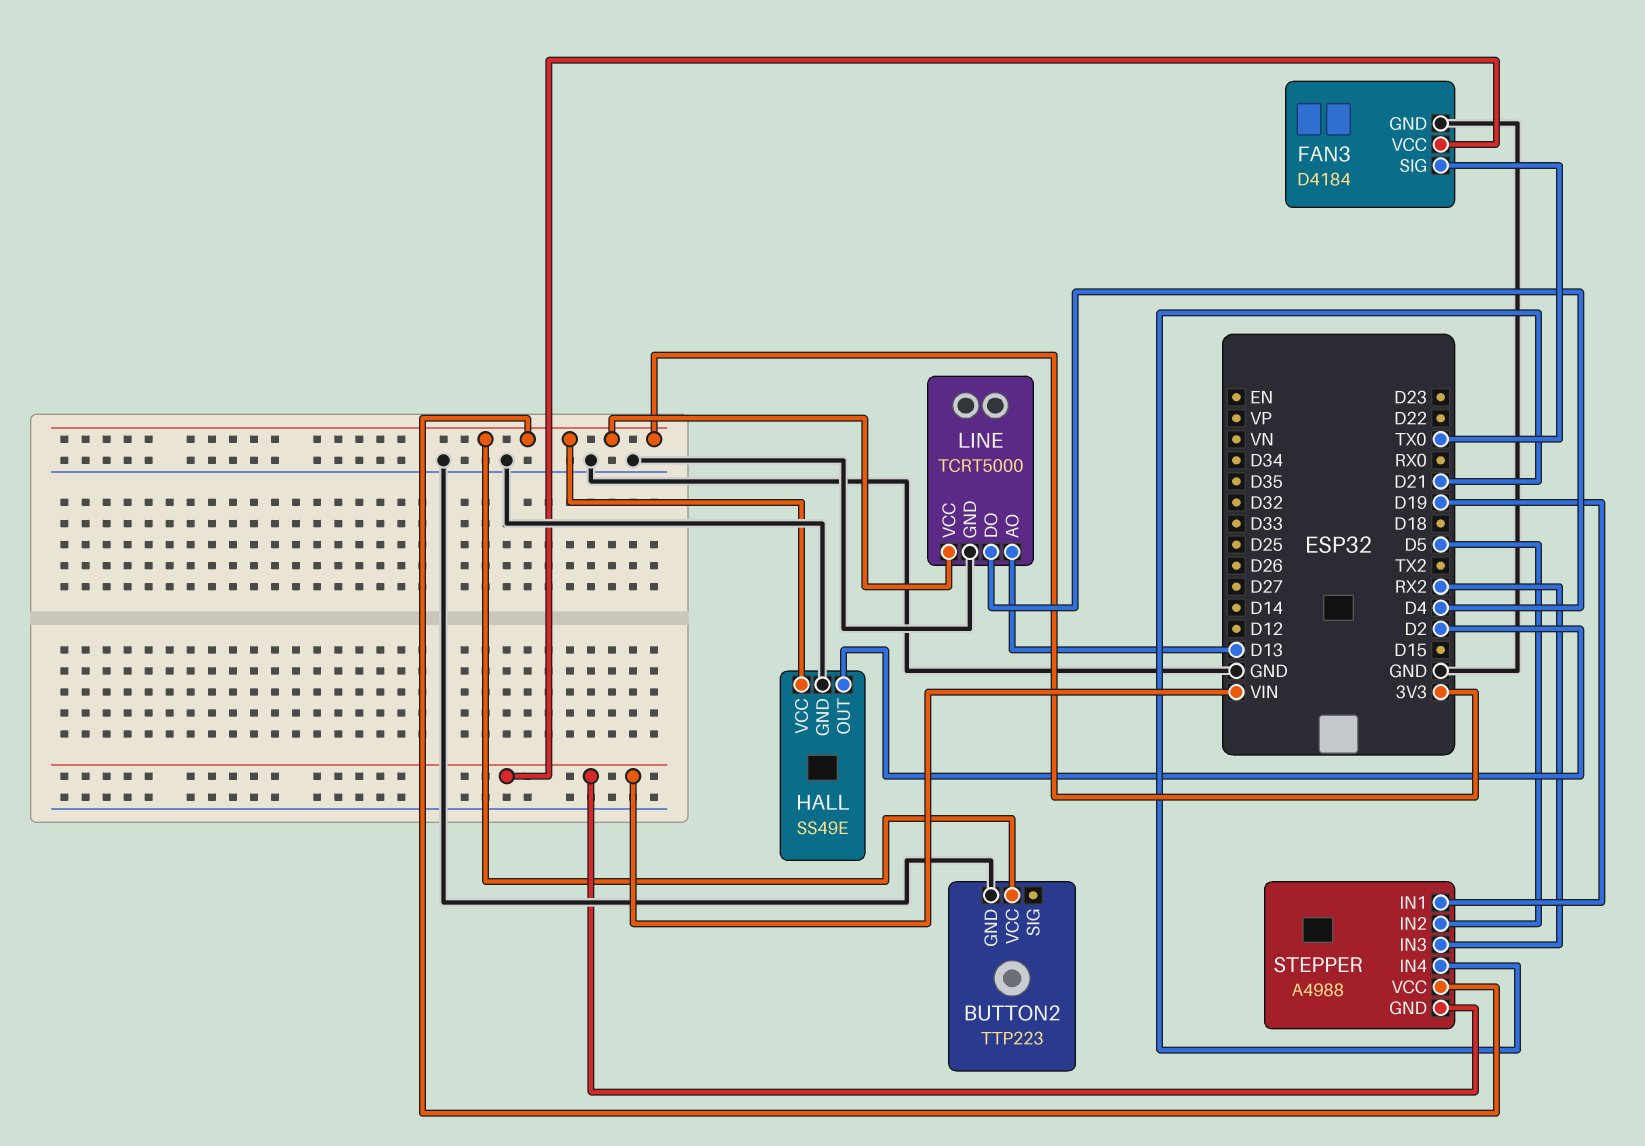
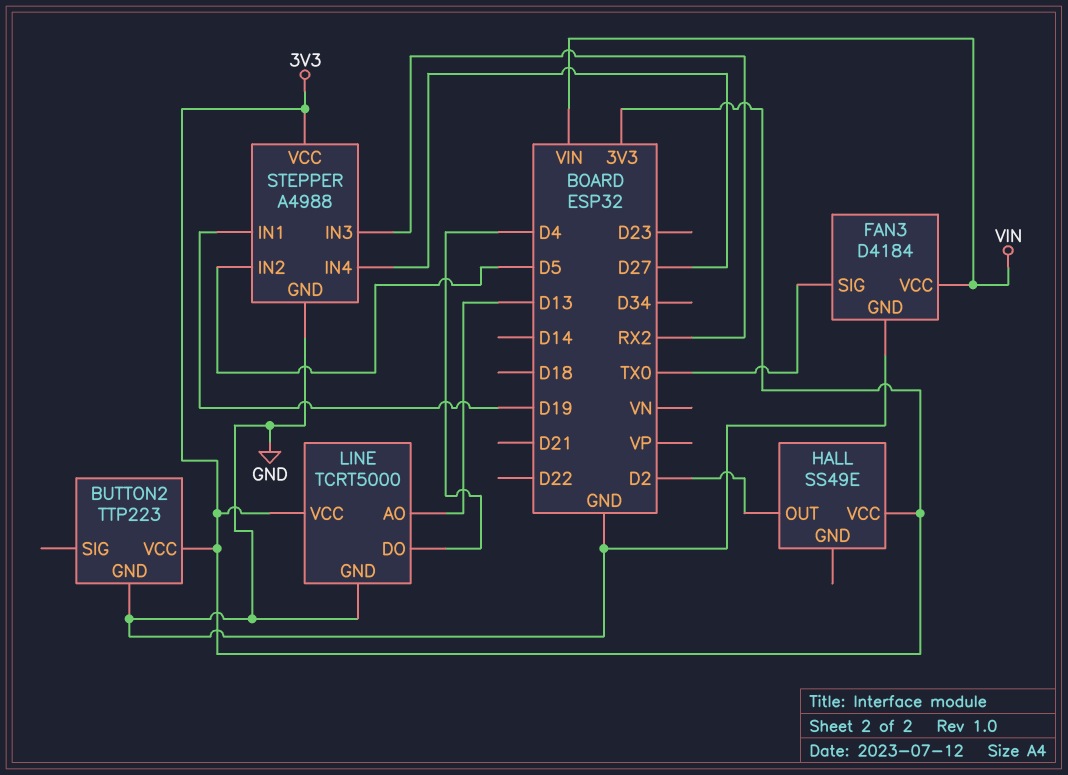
HALL pin GND: GND -> none
STEPPER pin GND: VIN -> GND
STEPPER pin IN4: D21 -> D27

